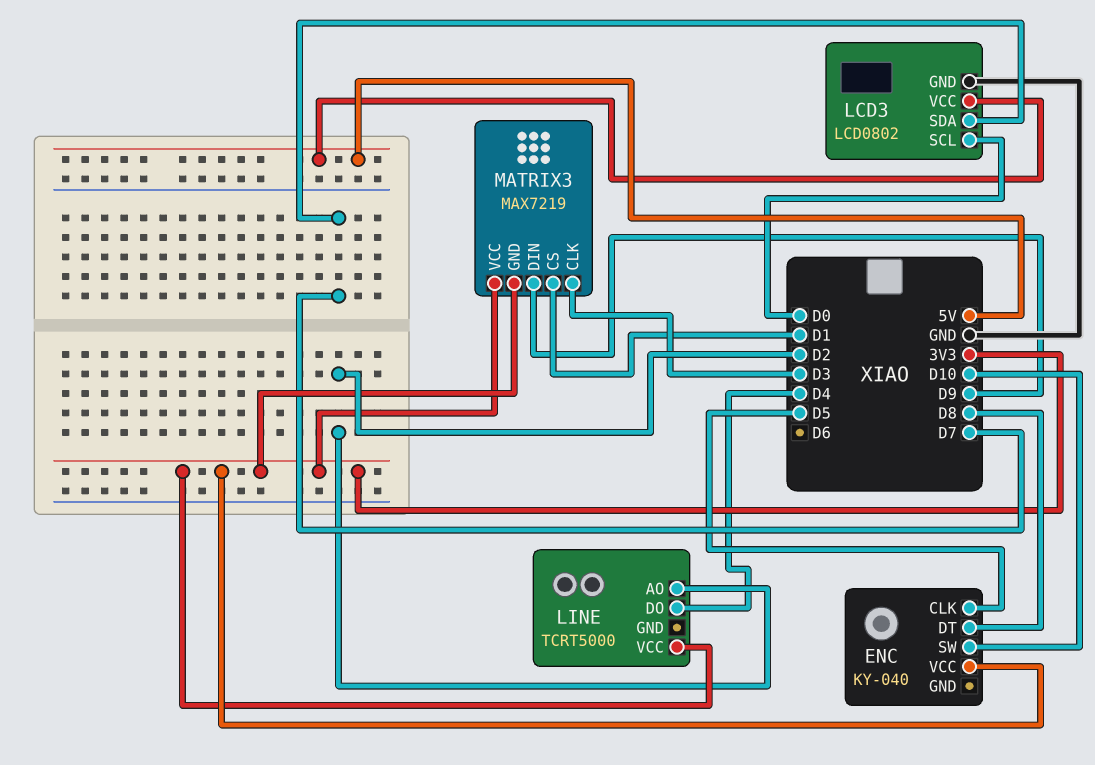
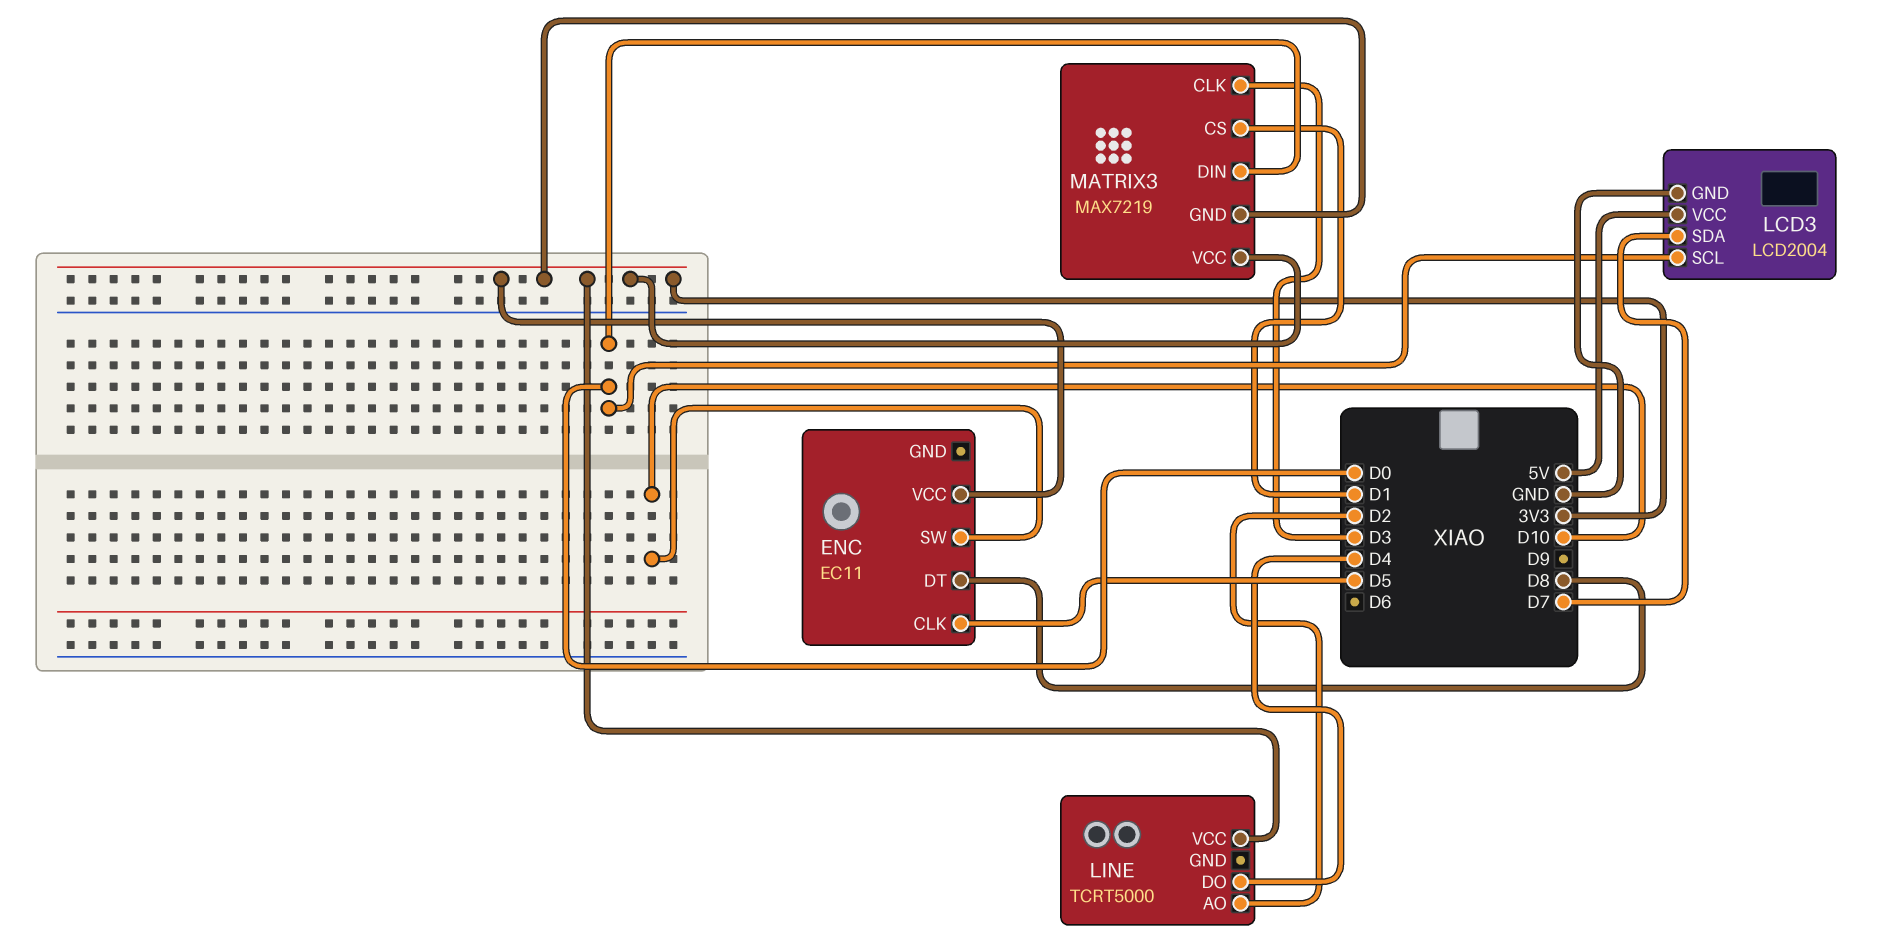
ENC: KY-040 -> EC11
LCD3: LCD0802 -> LCD2004
MATRIX3 pin DIN: D9 -> D0

